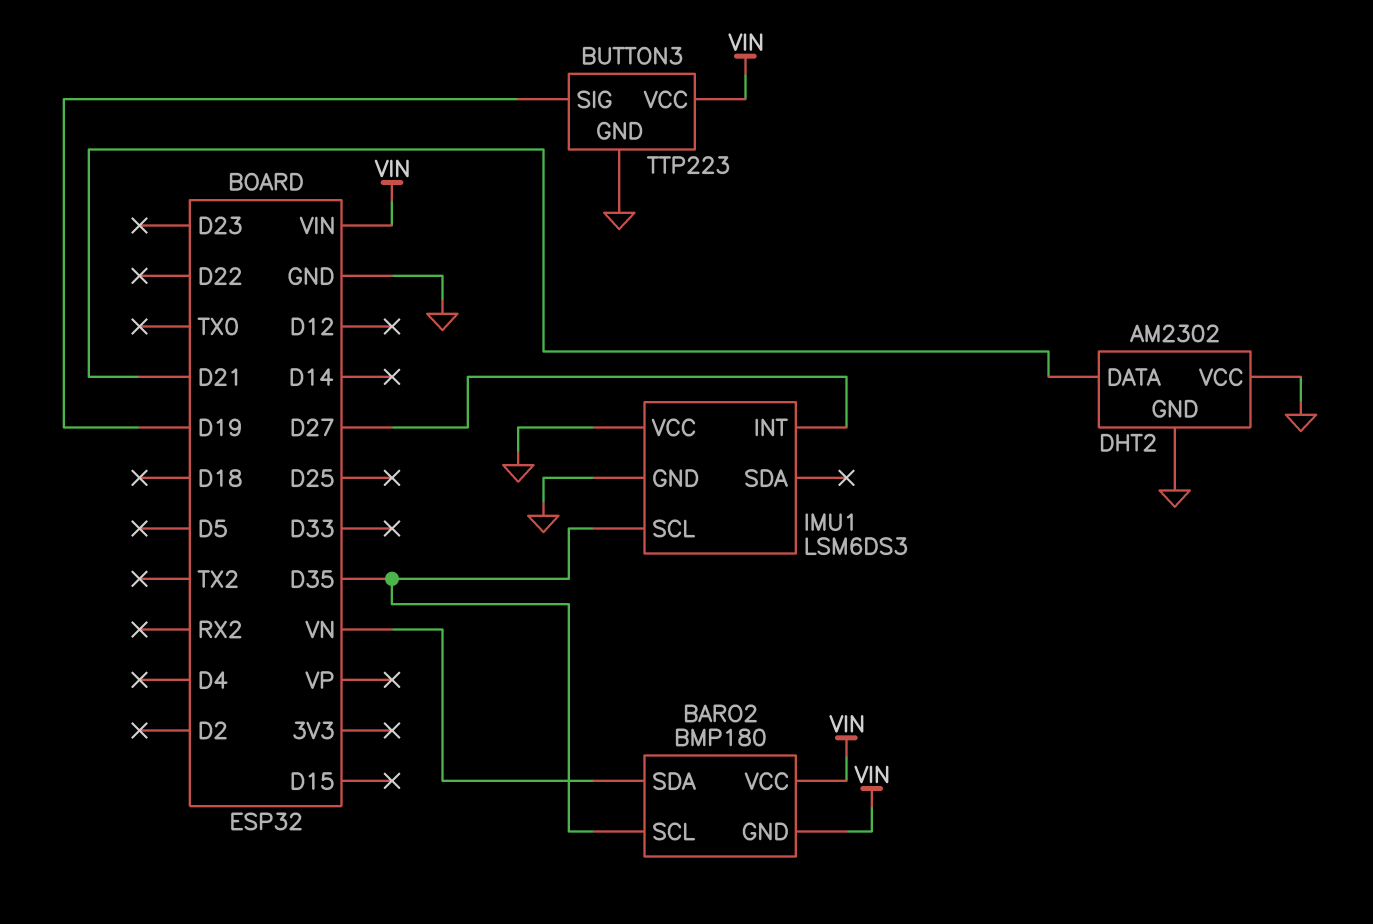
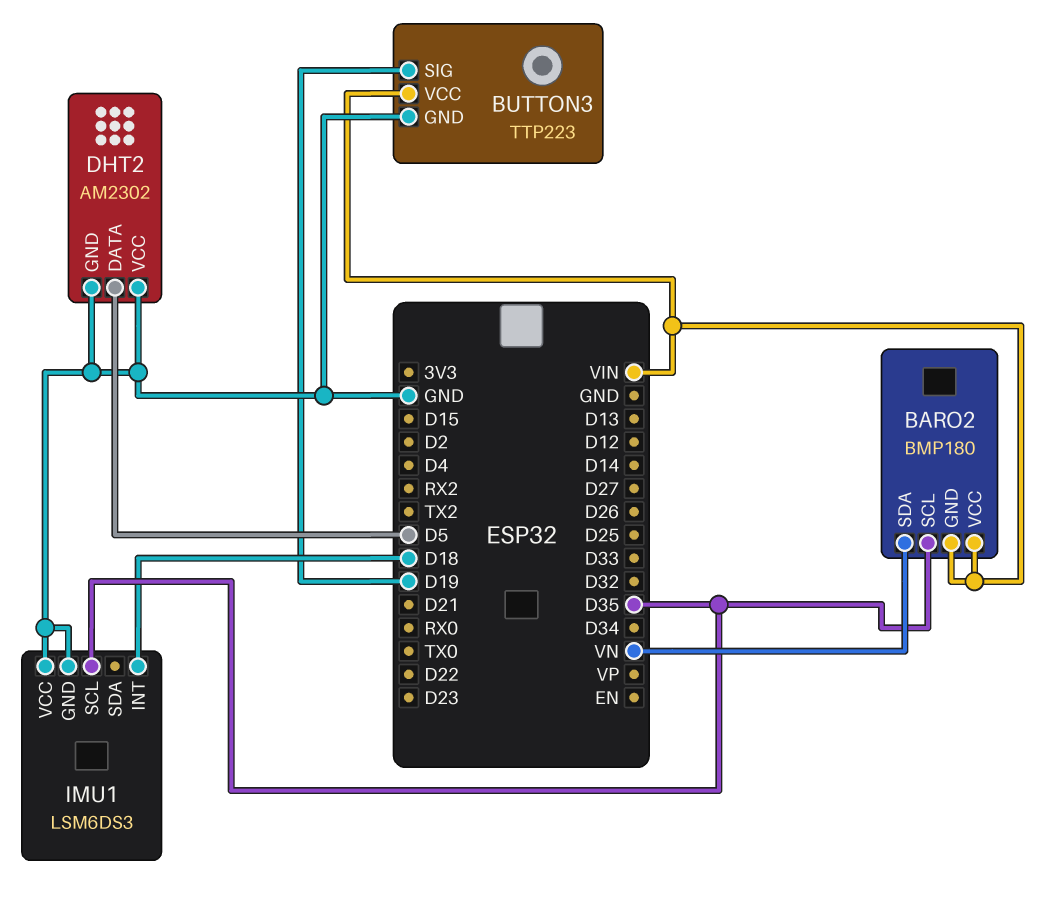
DHT2 pin DATA: D21 -> D5
IMU1 pin INT: D27 -> D18

